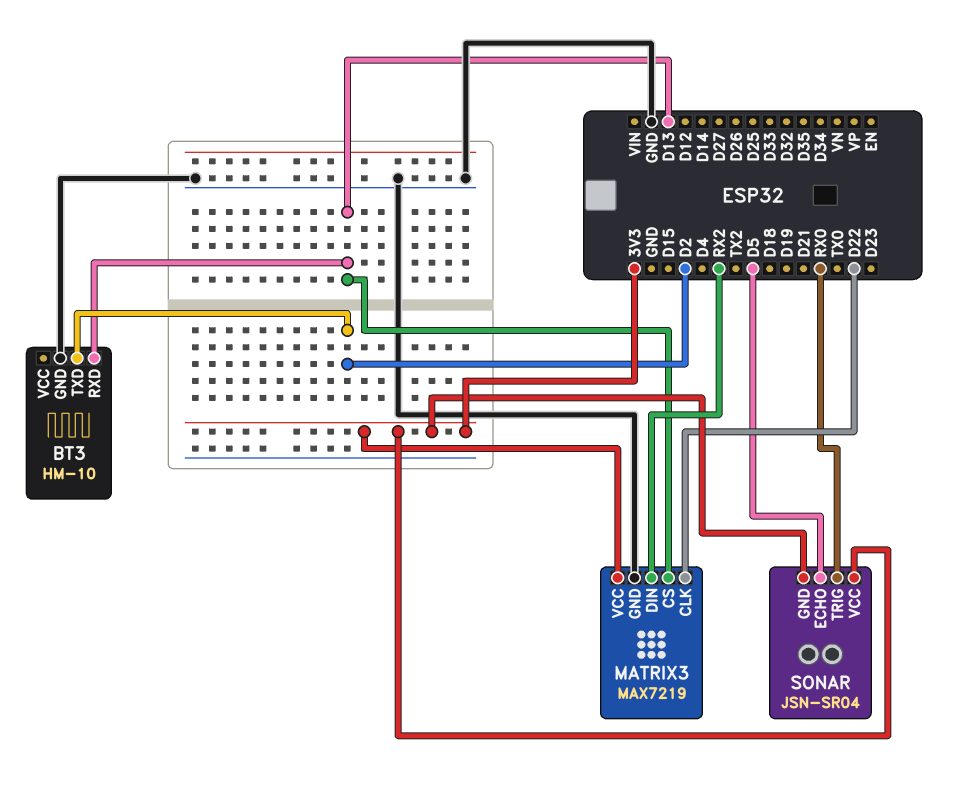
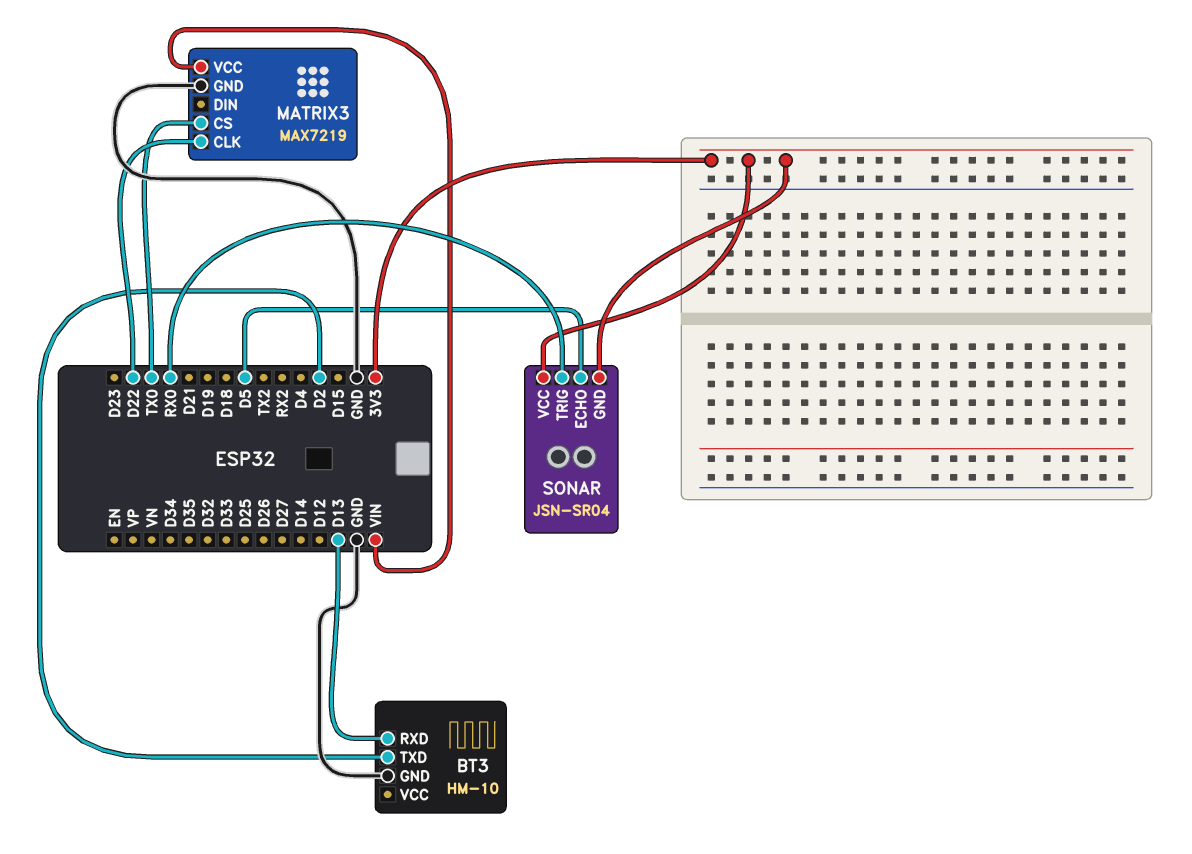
MATRIX3 pin CS: D13 -> TX0
MATRIX3 pin DIN: RX2 -> none
MATRIX3 pin VCC: 3V3 -> VIN

